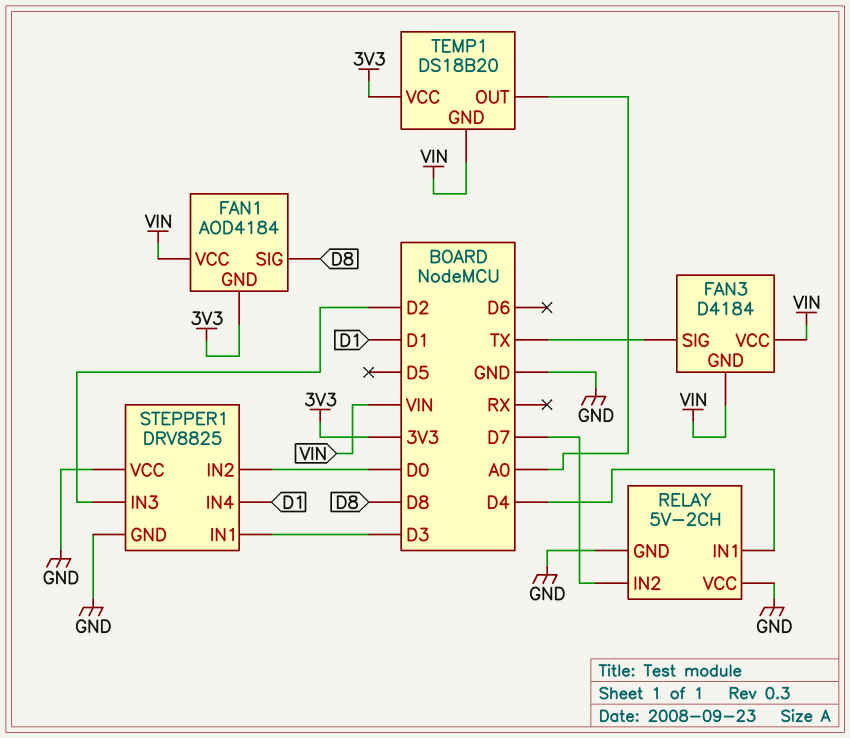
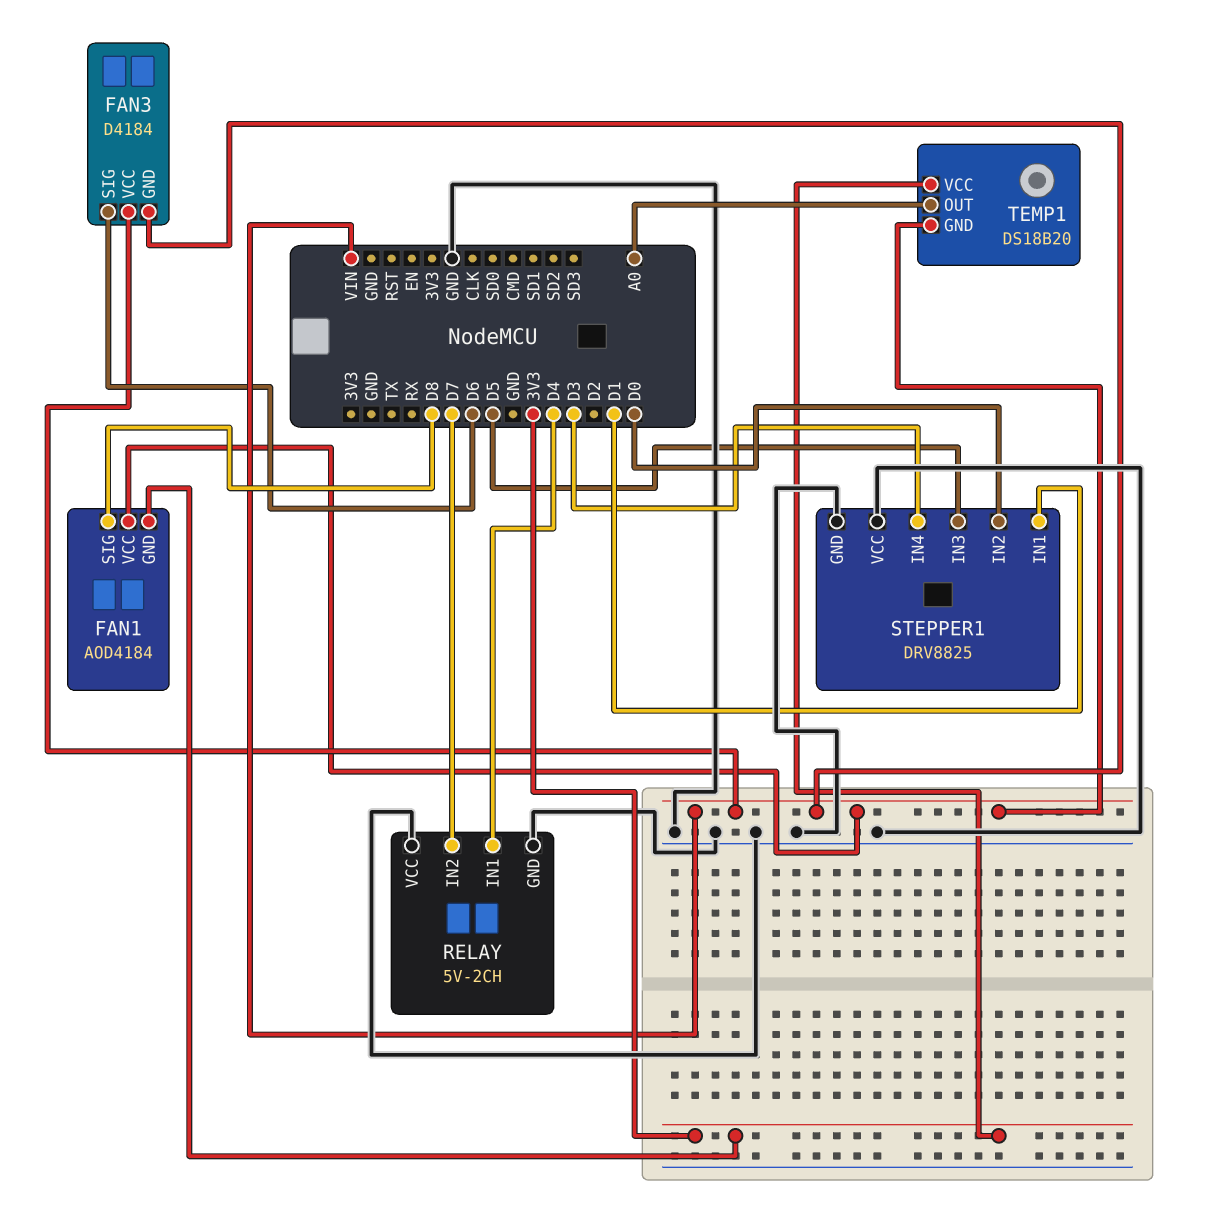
FAN3 pin SIG: TX -> D6
STEPPER1 pin IN1: D3 -> D1
STEPPER1 pin IN3: D2 -> D5
STEPPER1 pin IN4: D1 -> D3

